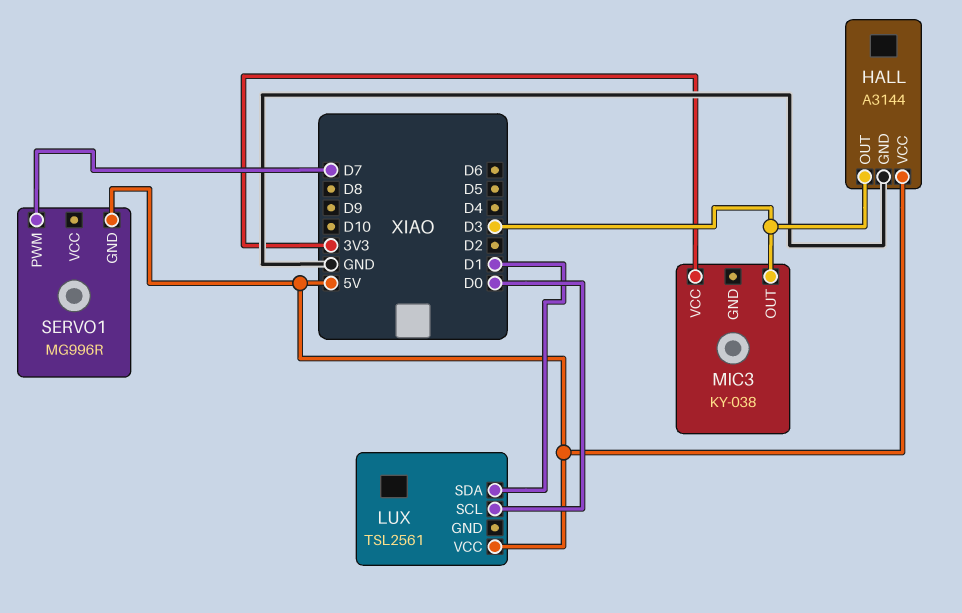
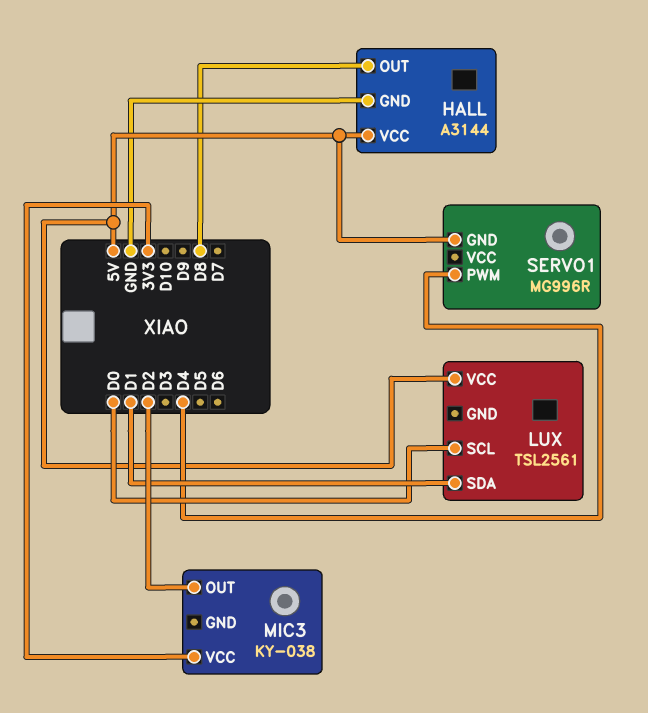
HALL pin OUT: D3 -> D8
MIC3 pin OUT: D3 -> D2
SERVO1 pin PWM: D7 -> D4

